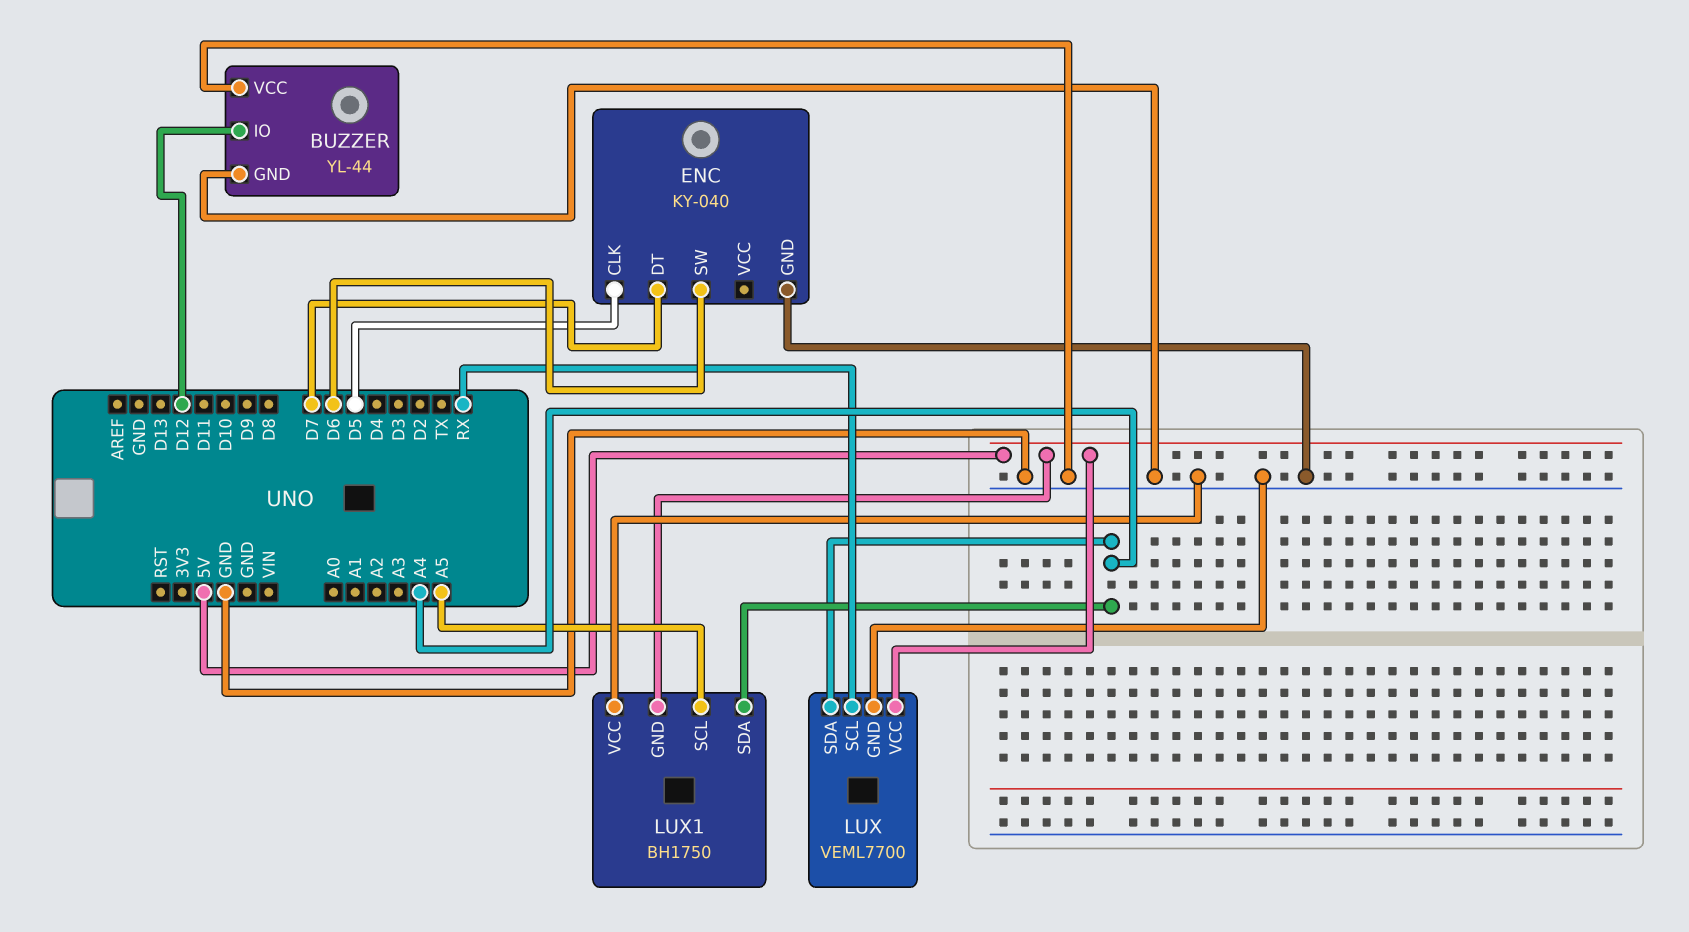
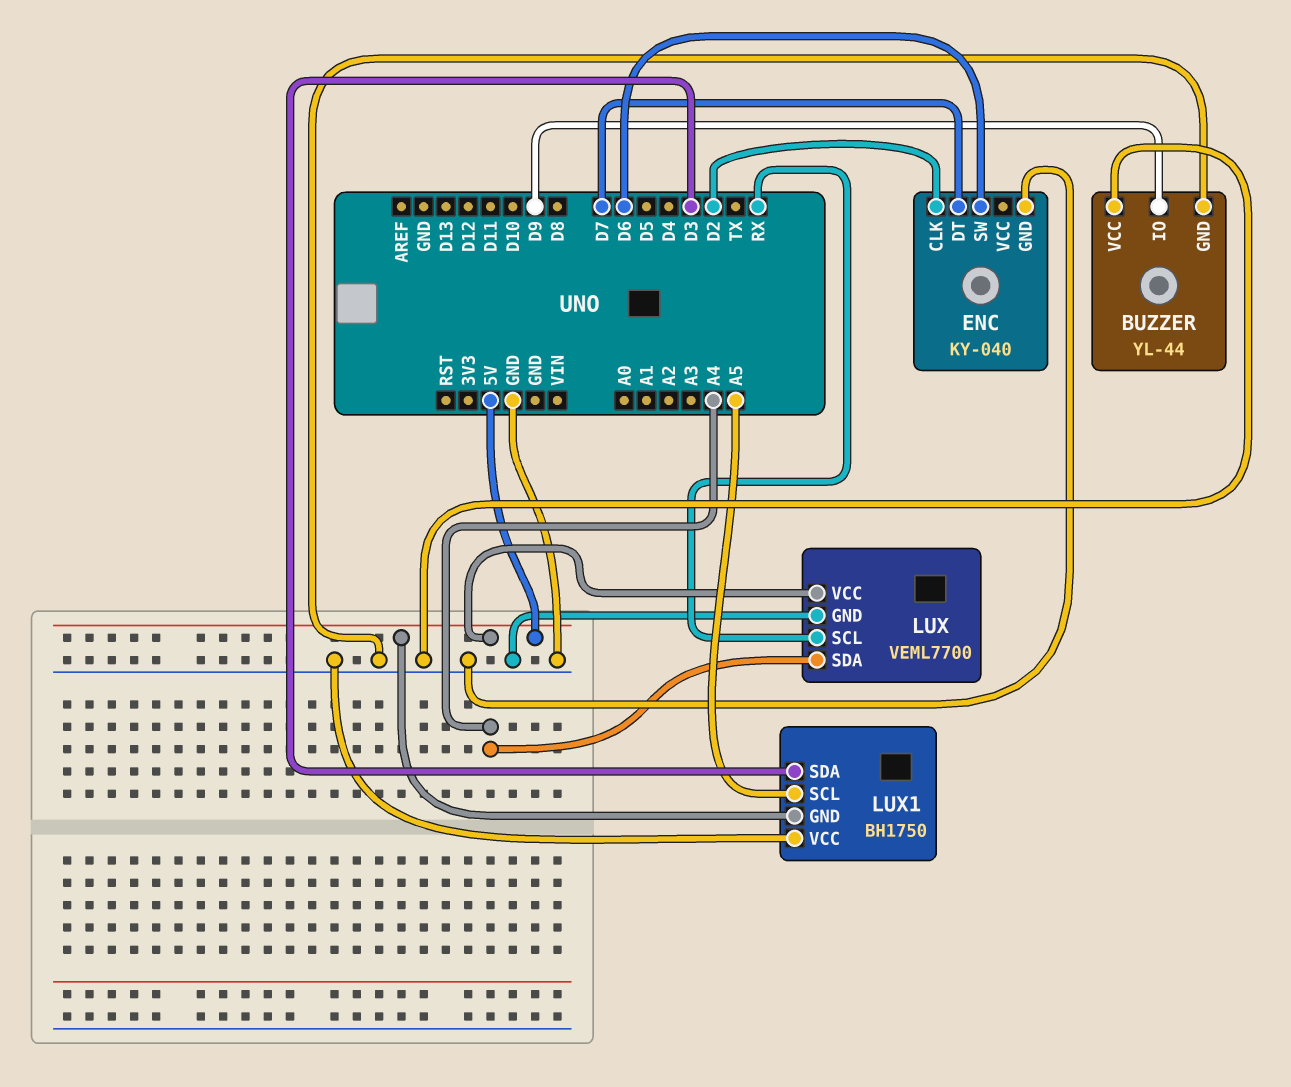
BUZZER pin IO: D12 -> D9
ENC pin CLK: D5 -> D2
LUX1 pin SDA: A4 -> D3

